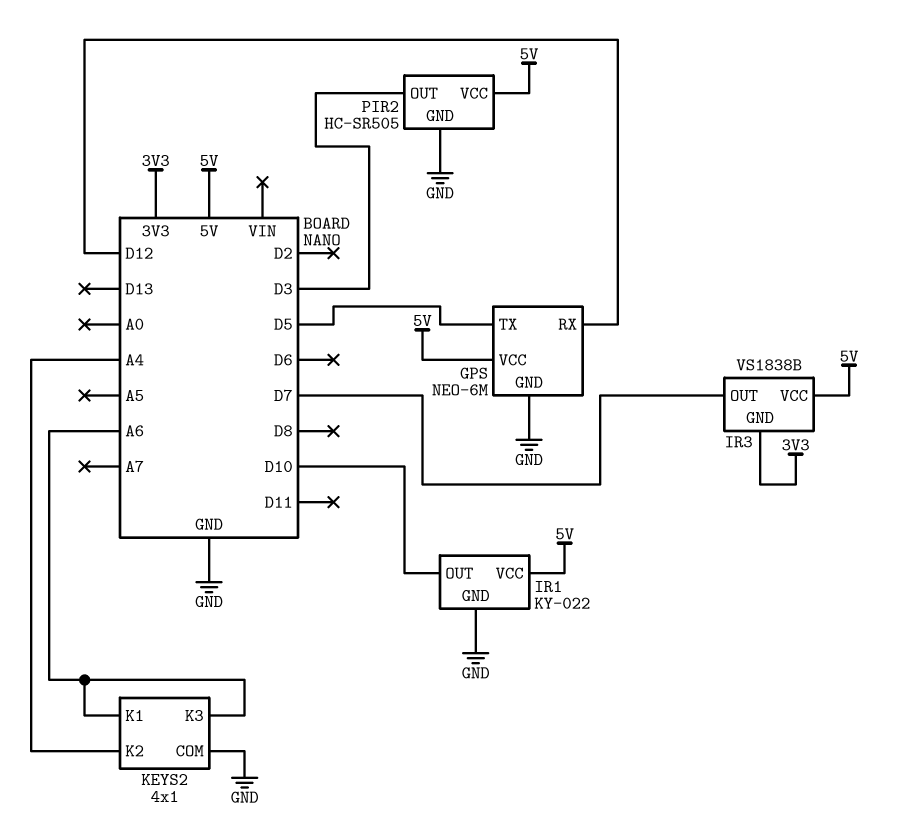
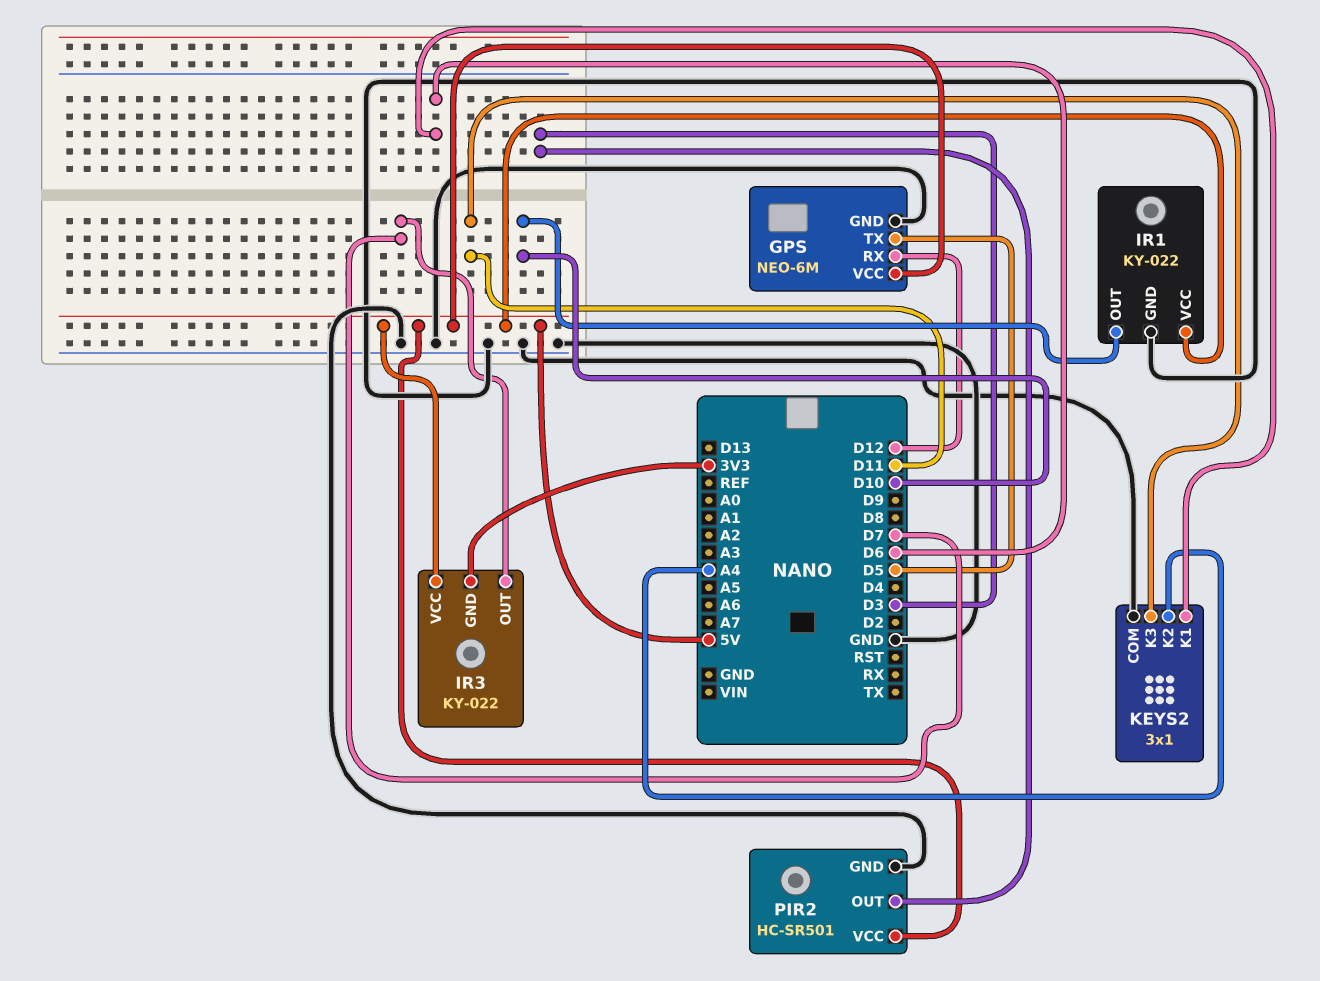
IR3: VS1838B -> KY-022
KEYS2: 4x1 -> 3x1
KEYS2 pin K1: A6 -> D6
KEYS2 pin K3: A6 -> D11
PIR2: HC-SR505 -> HC-SR501

